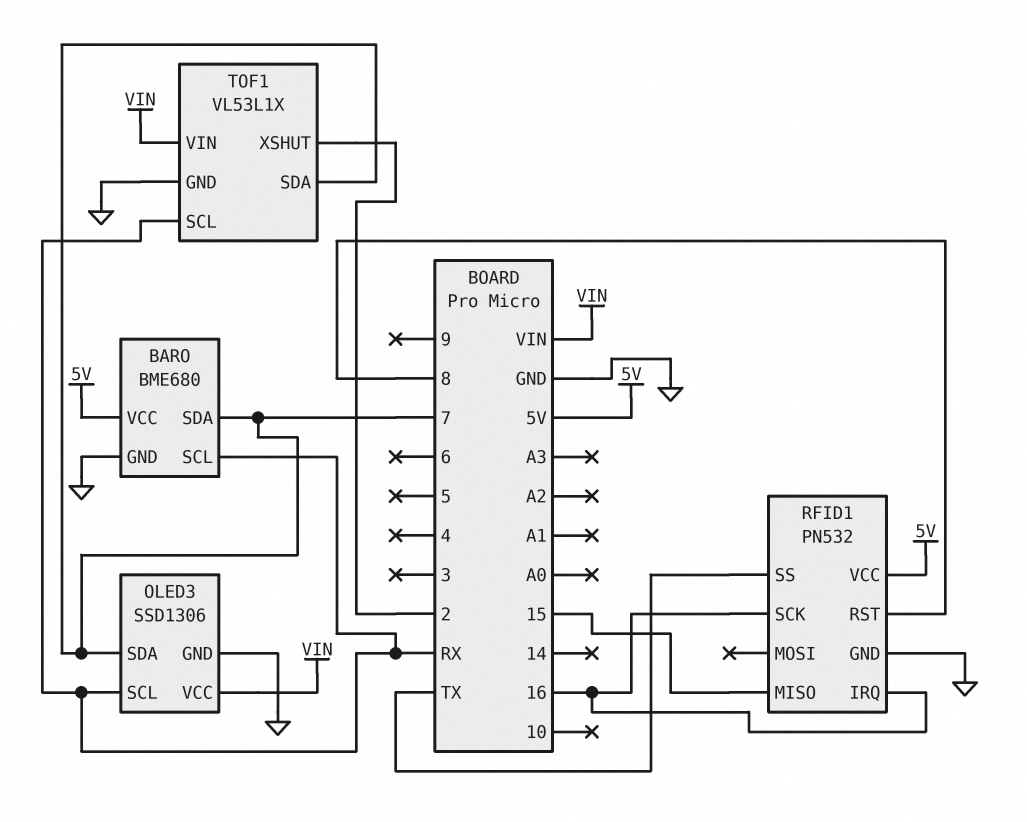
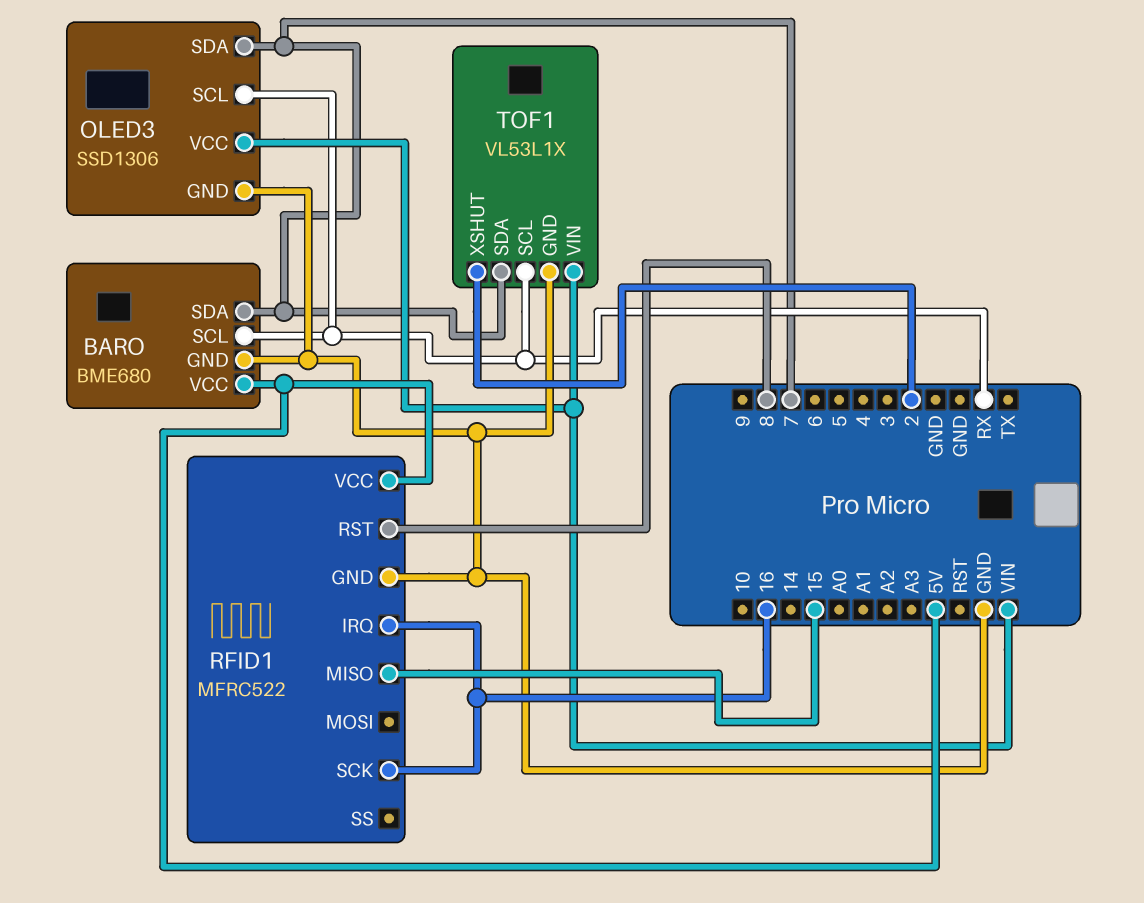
RFID1: PN532 -> MFRC522
RFID1 pin SS: TX -> none

